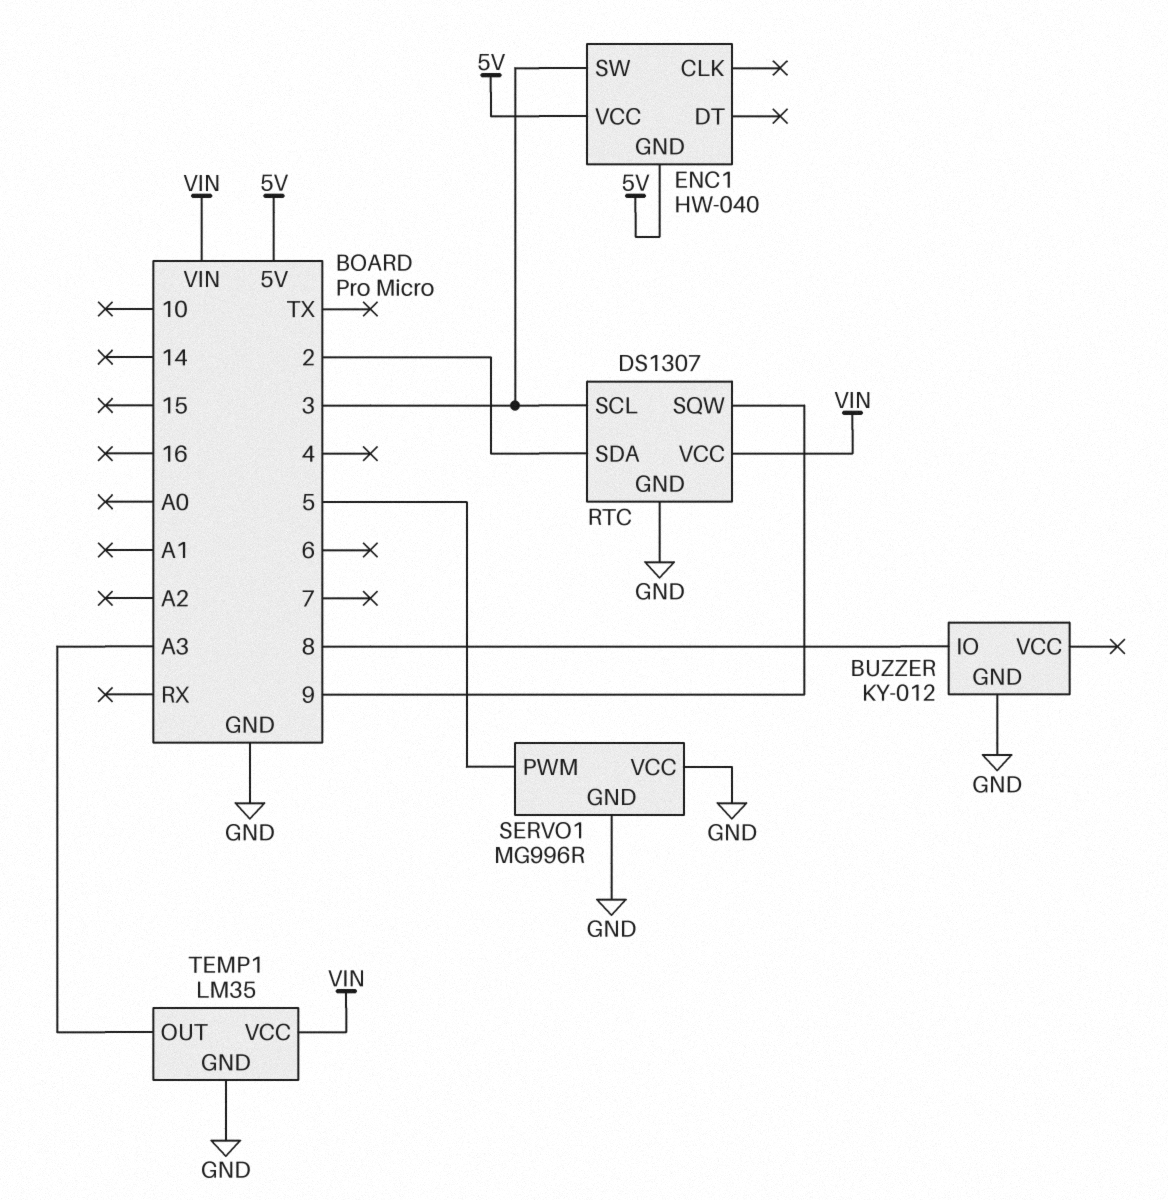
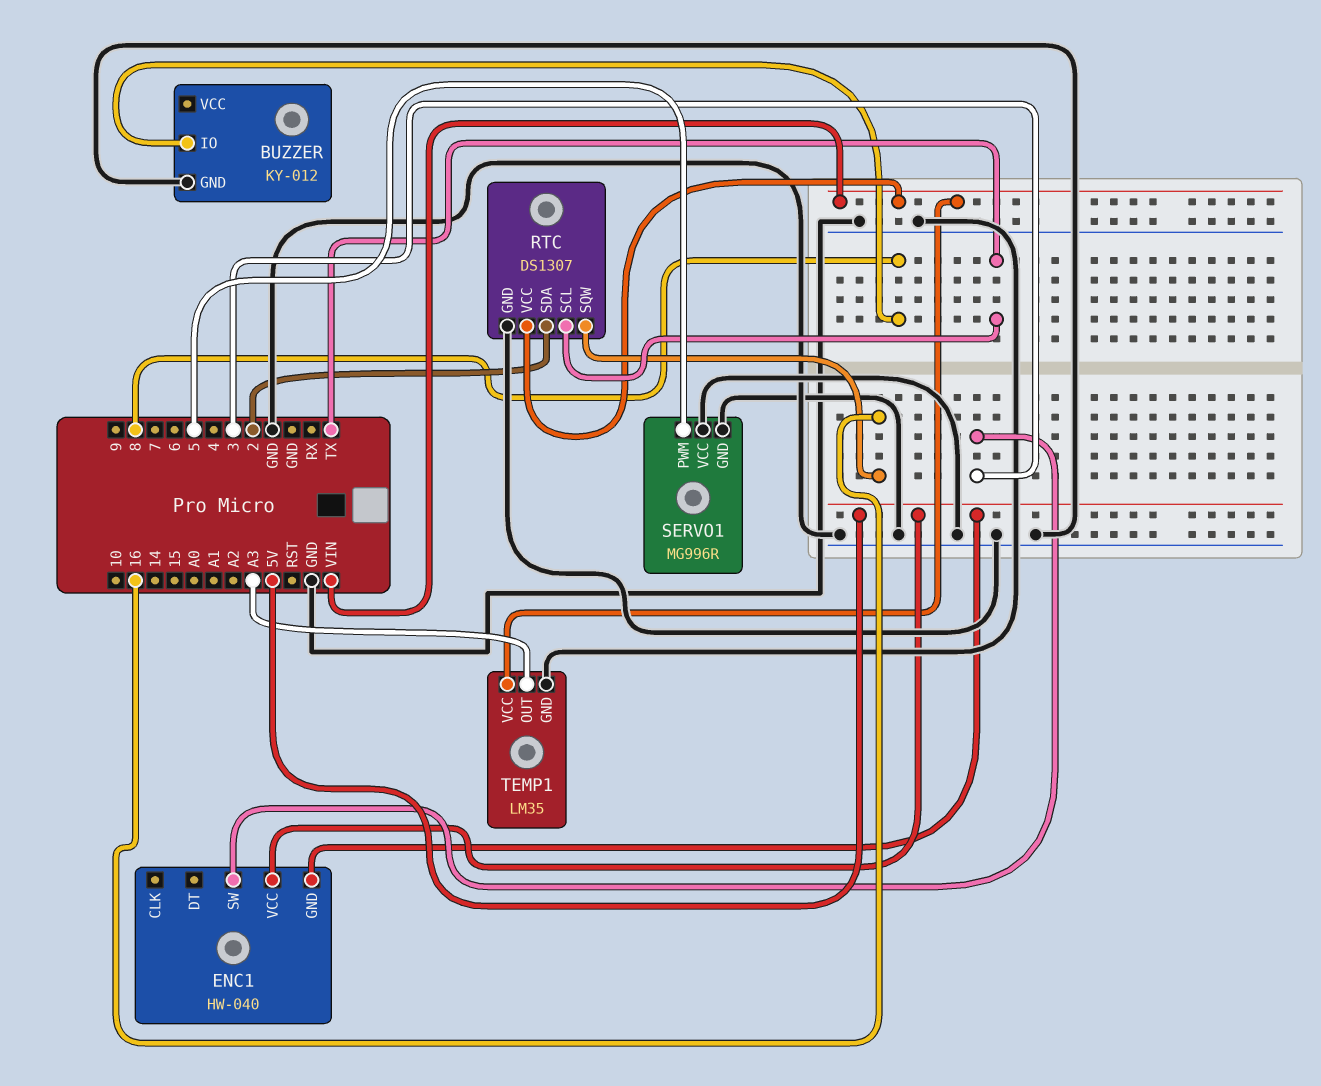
RTC pin SCL: 3 -> TX
RTC pin SQW: 9 -> 16

